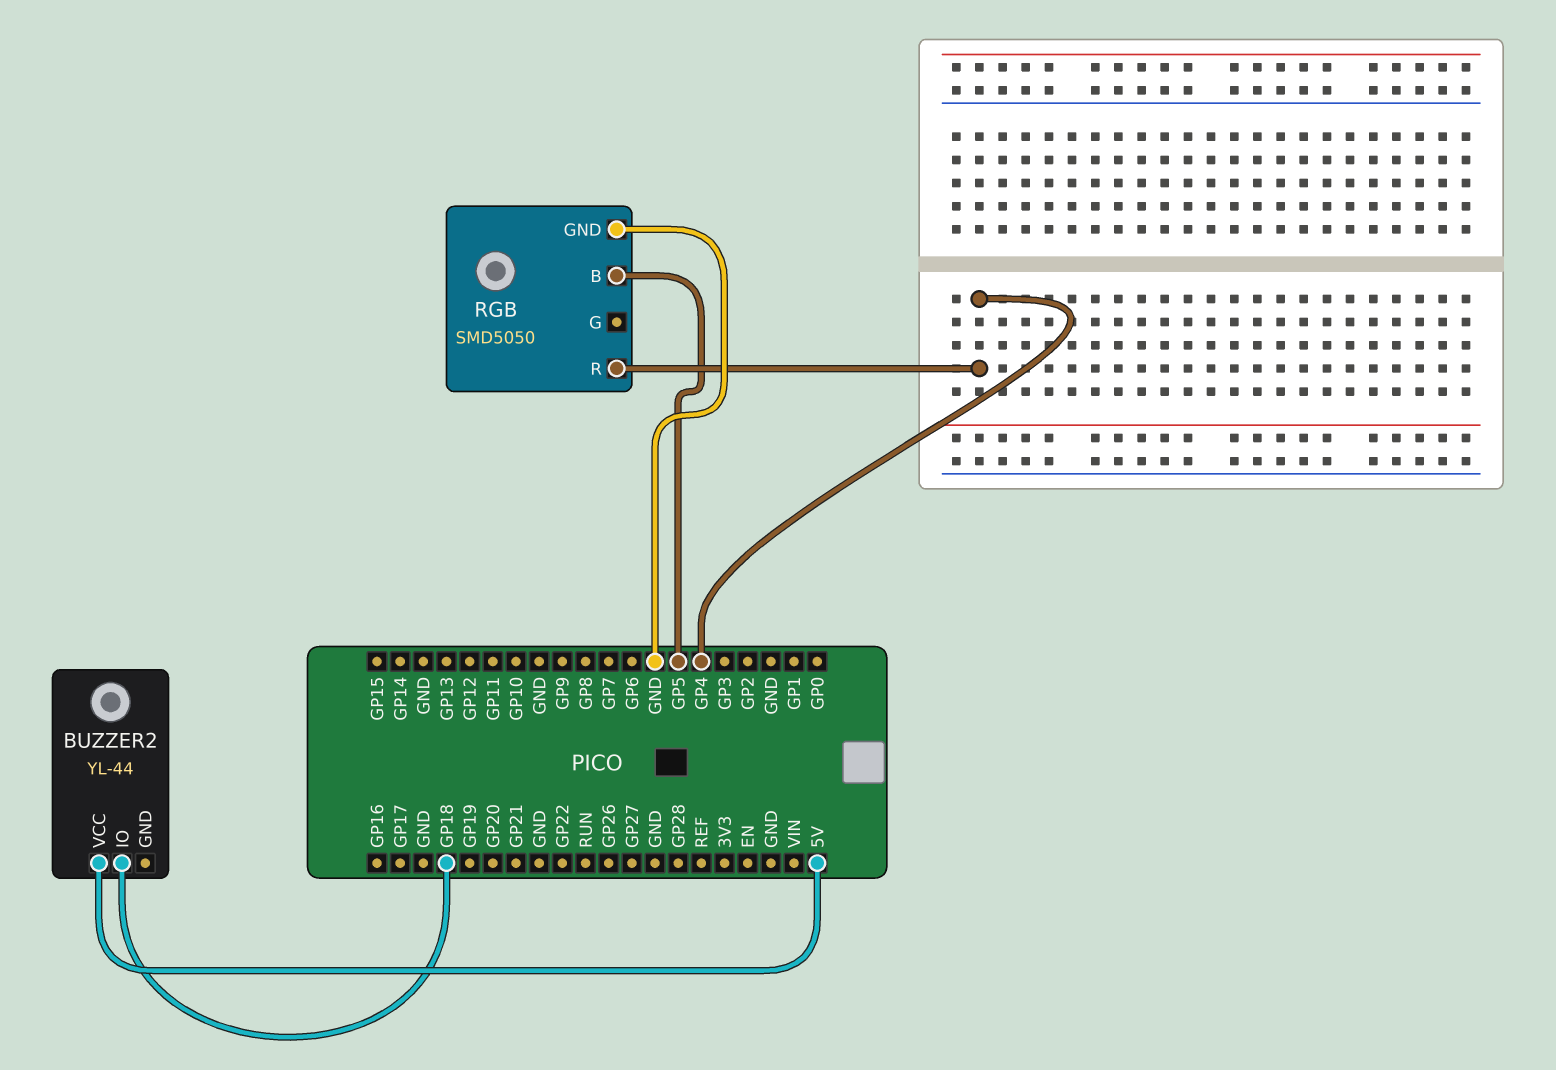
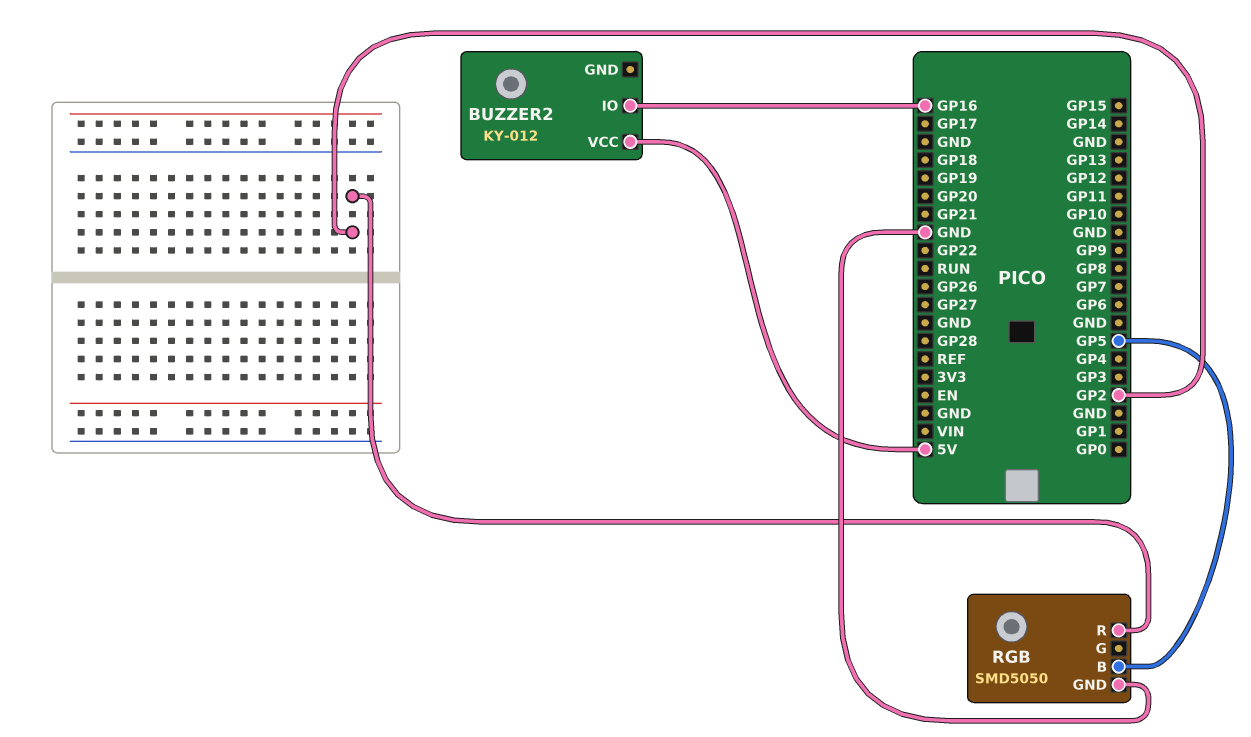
BUZZER2: YL-44 -> KY-012
BUZZER2 pin IO: GP18 -> GP16
RGB pin R: GP4 -> GP2

